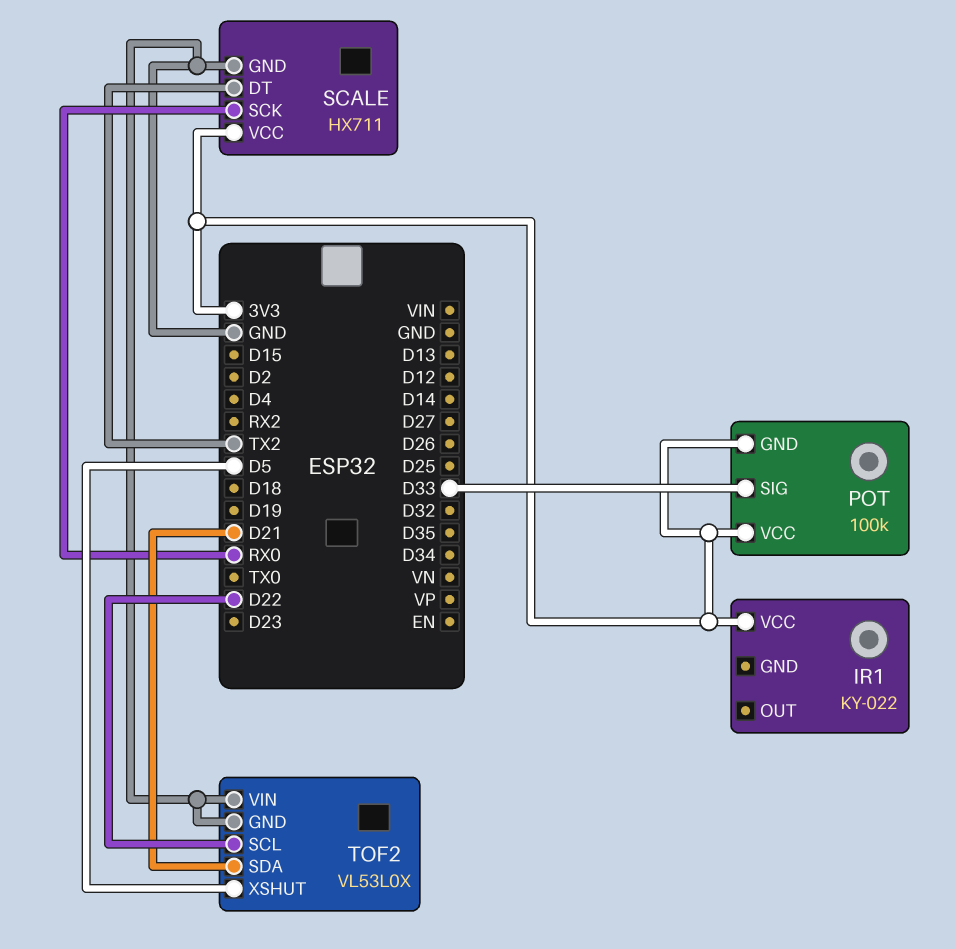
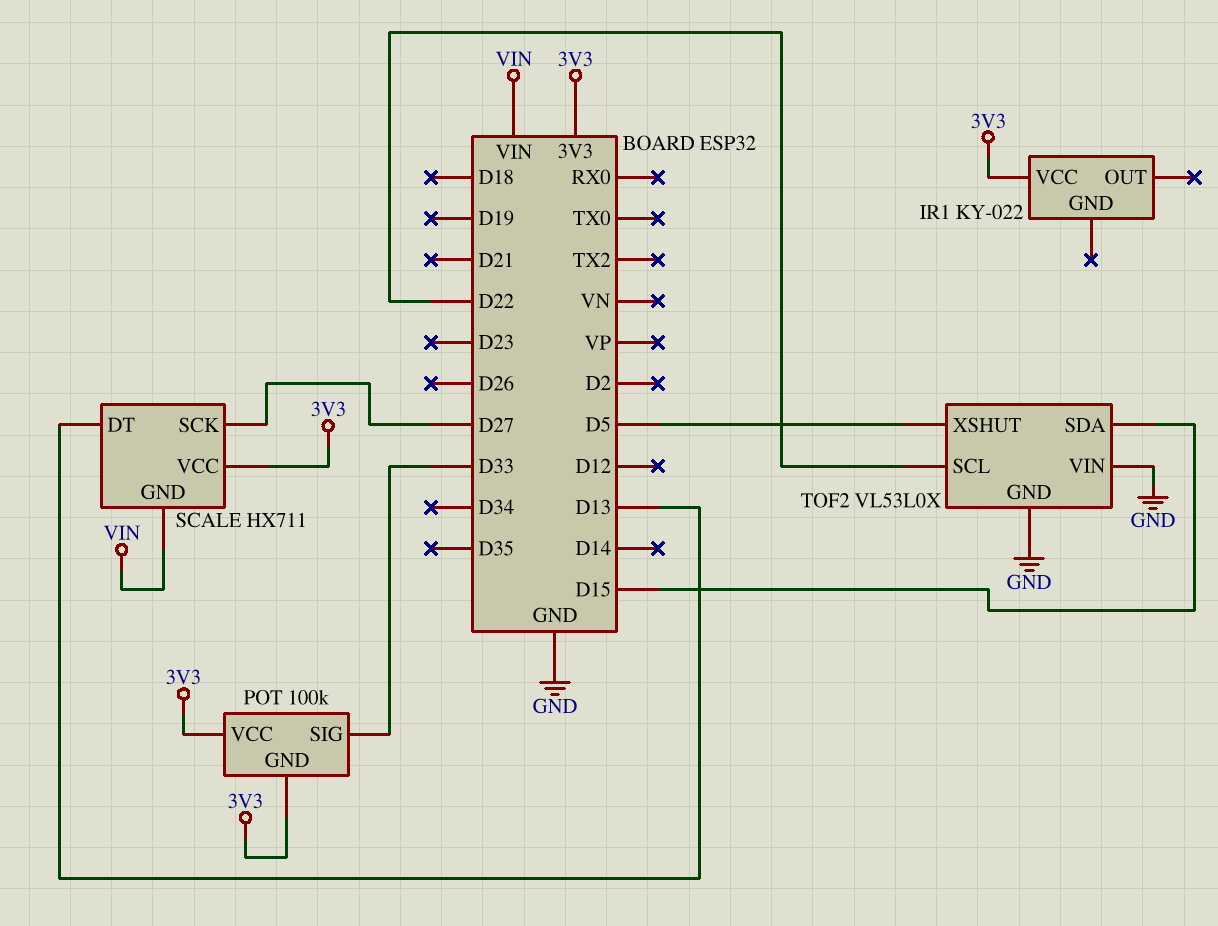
SCALE pin DT: TX2 -> D13
SCALE pin GND: GND -> VIN
SCALE pin SCK: RX0 -> D27
TOF2 pin SDA: D21 -> D15

